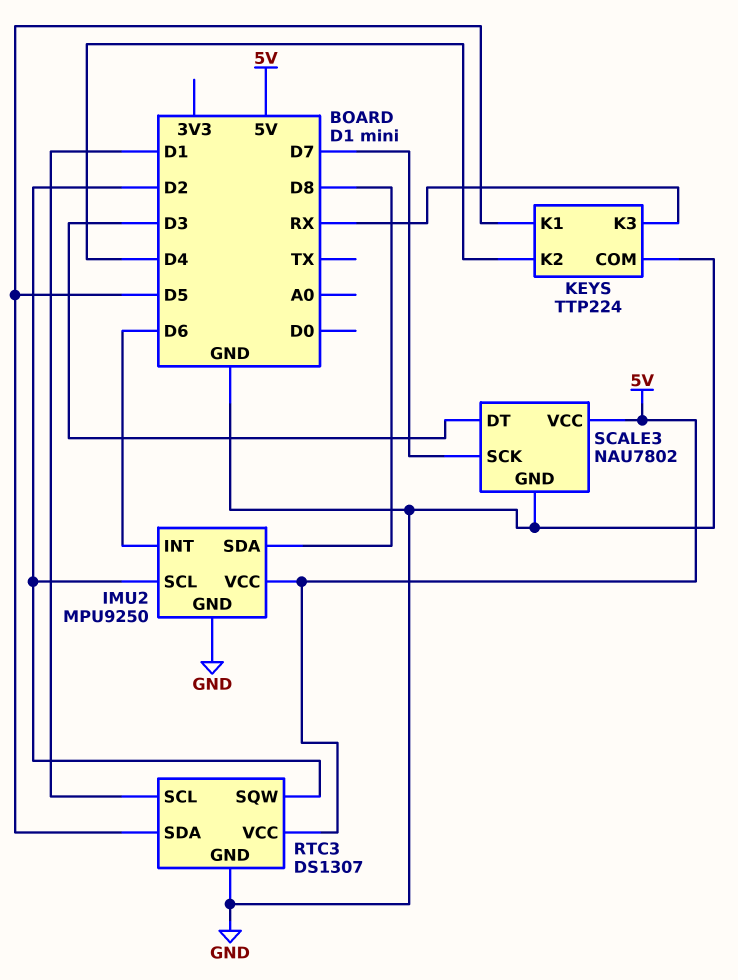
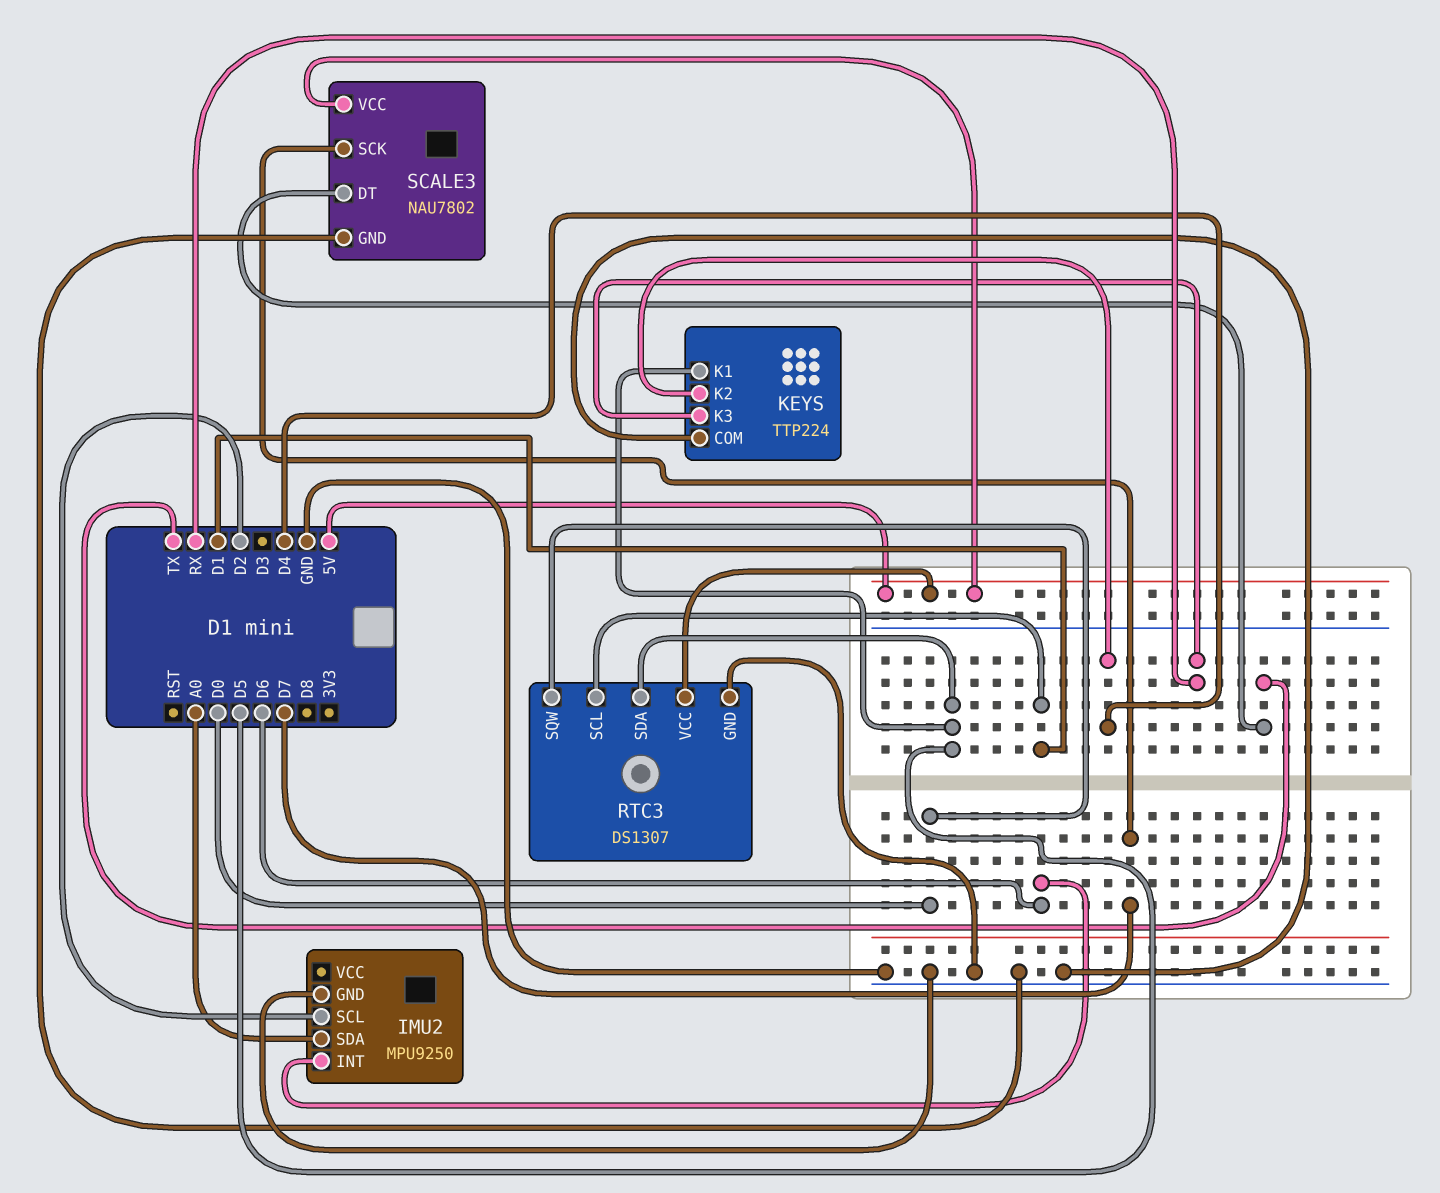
IMU2 pin SDA: D8 -> A0
IMU2 pin VCC: 5V -> none
RTC3 pin SQW: D2 -> D0
SCALE3 pin DT: D3 -> TX

